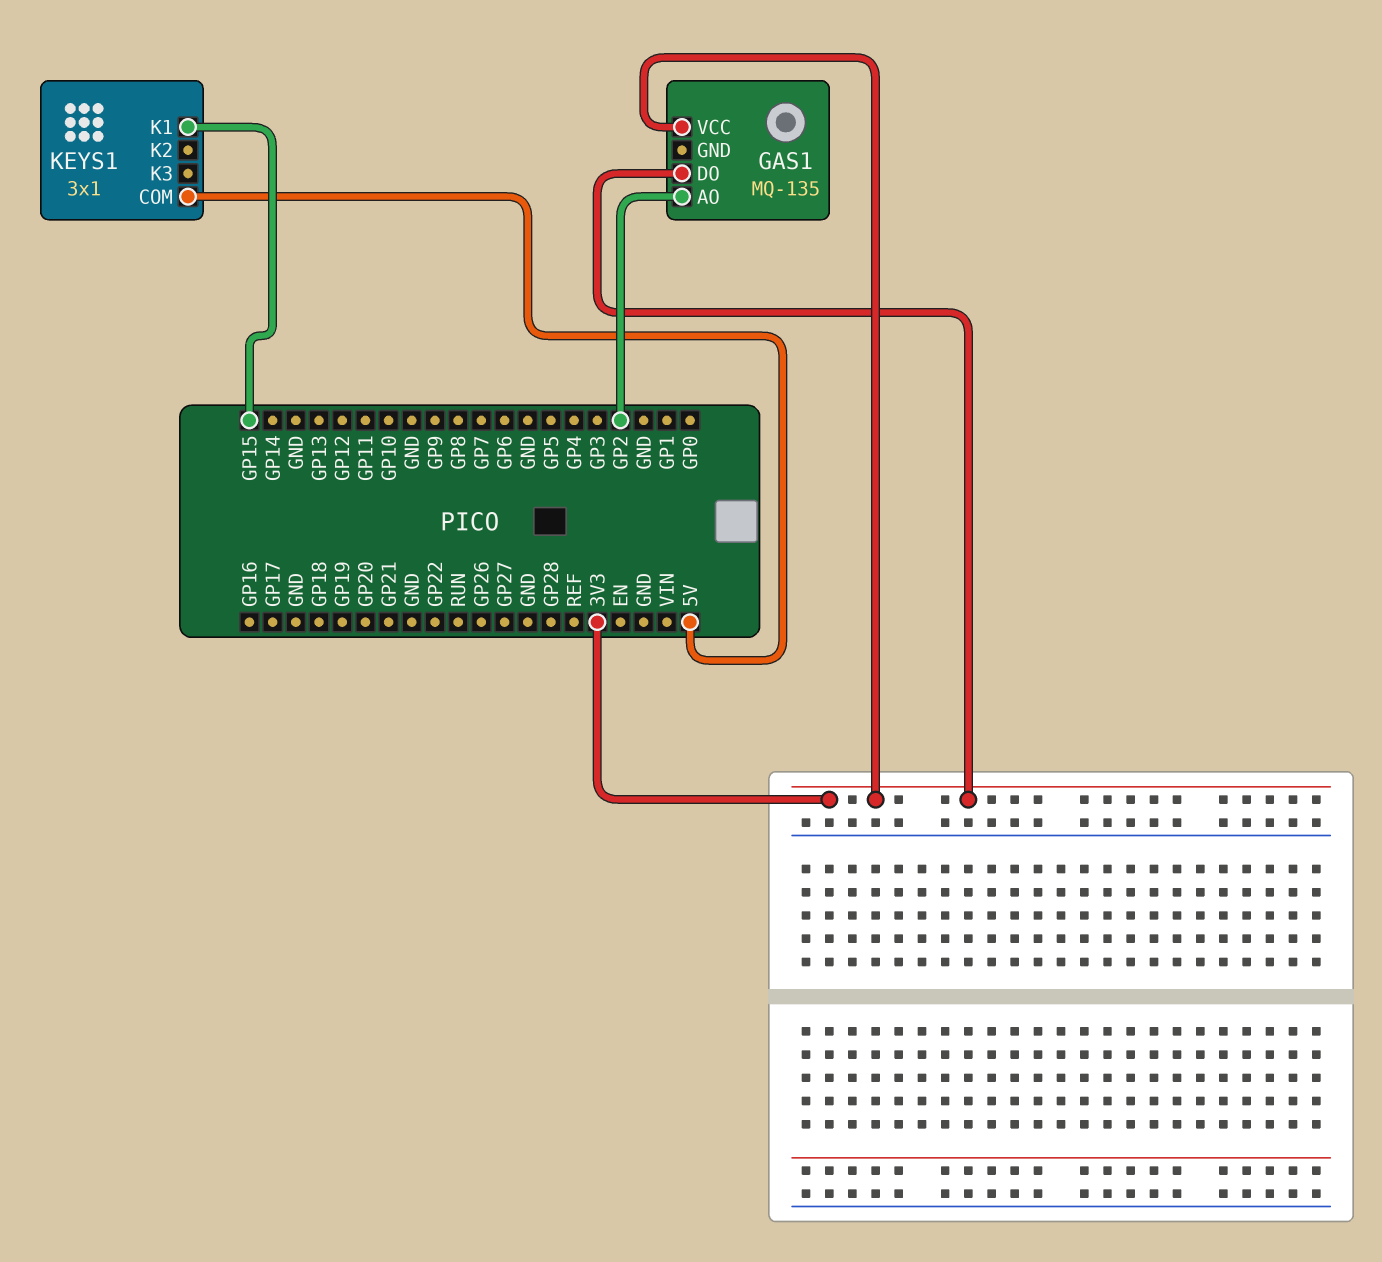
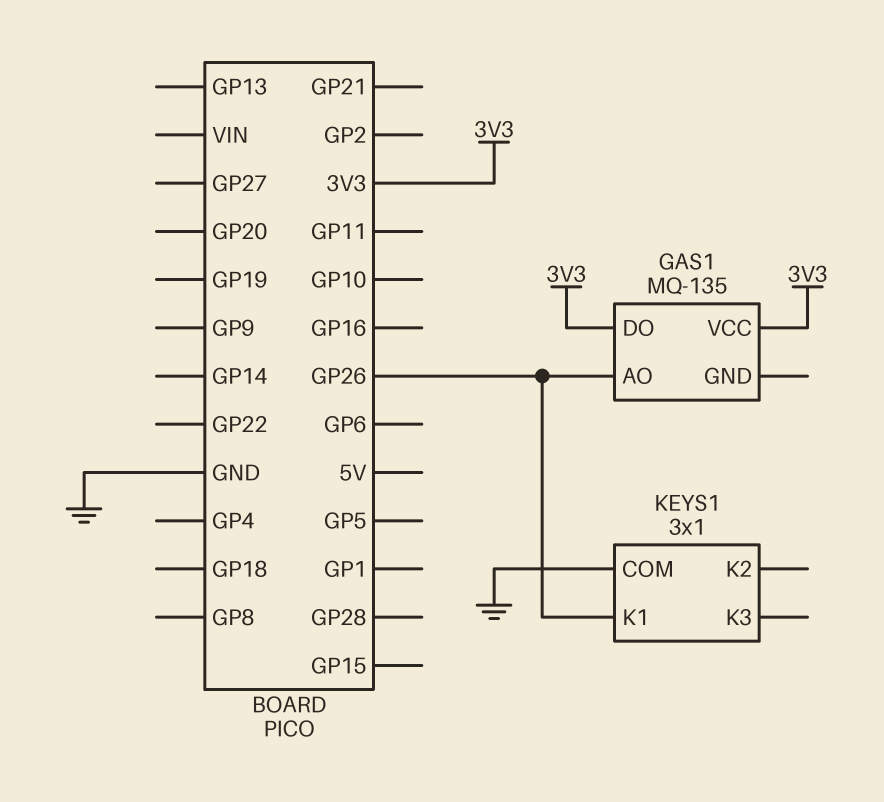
GAS1 pin AO: GP2 -> GP26
KEYS1 pin COM: 5V -> GND
KEYS1 pin K1: GP15 -> GP26

